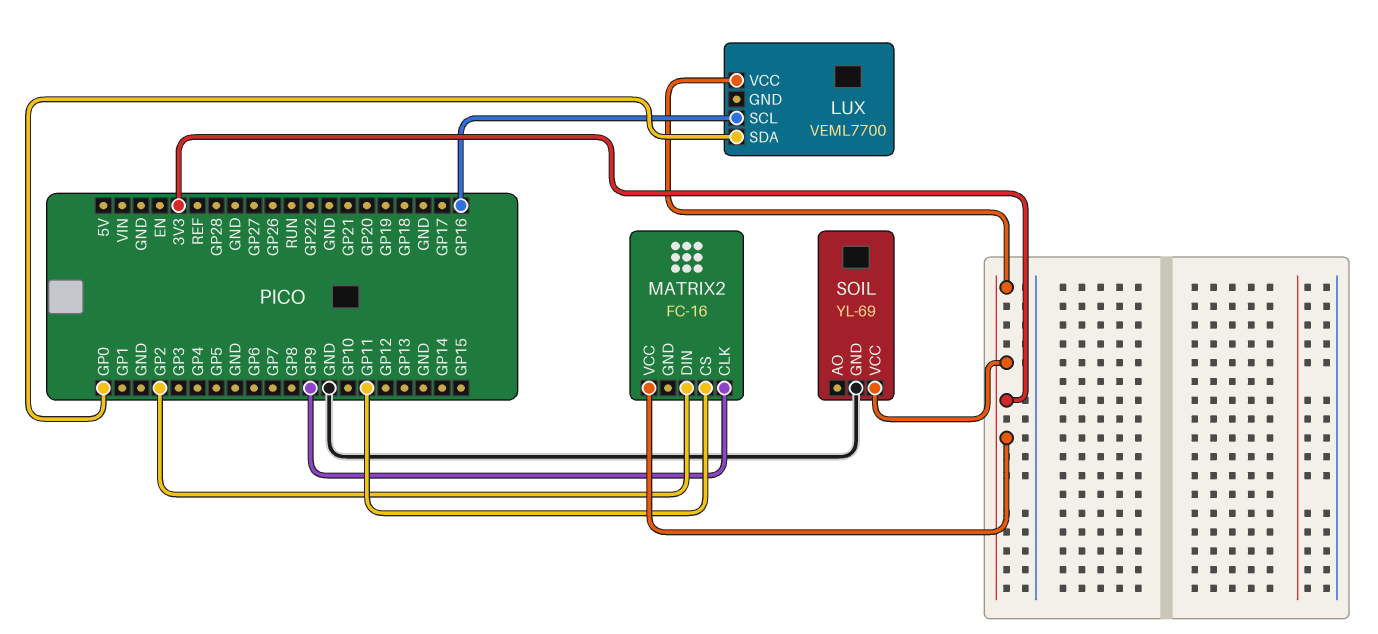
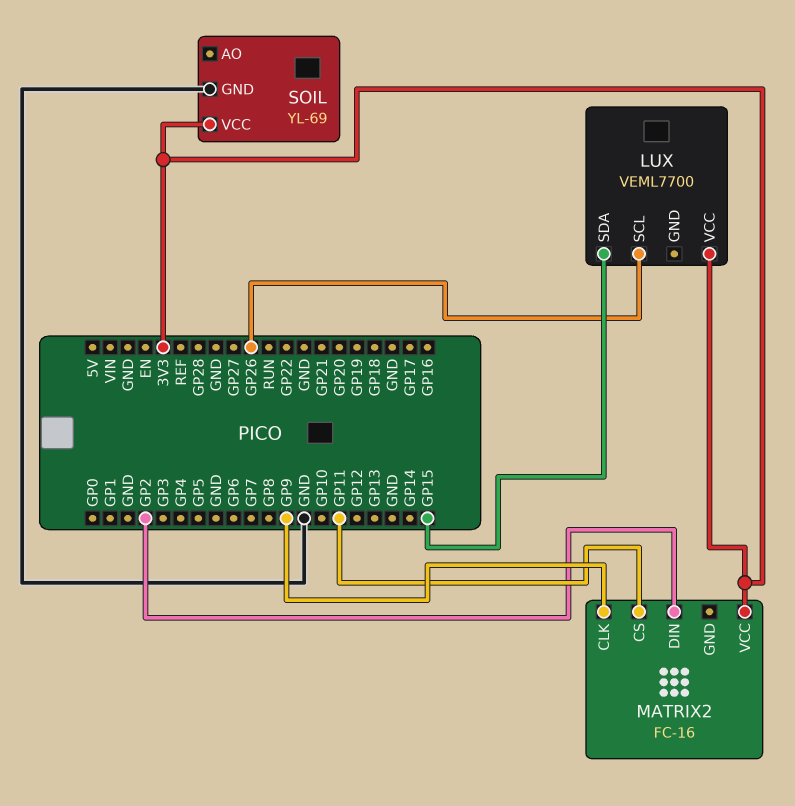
LUX pin SCL: GP16 -> GP26
LUX pin SDA: GP0 -> GP15

